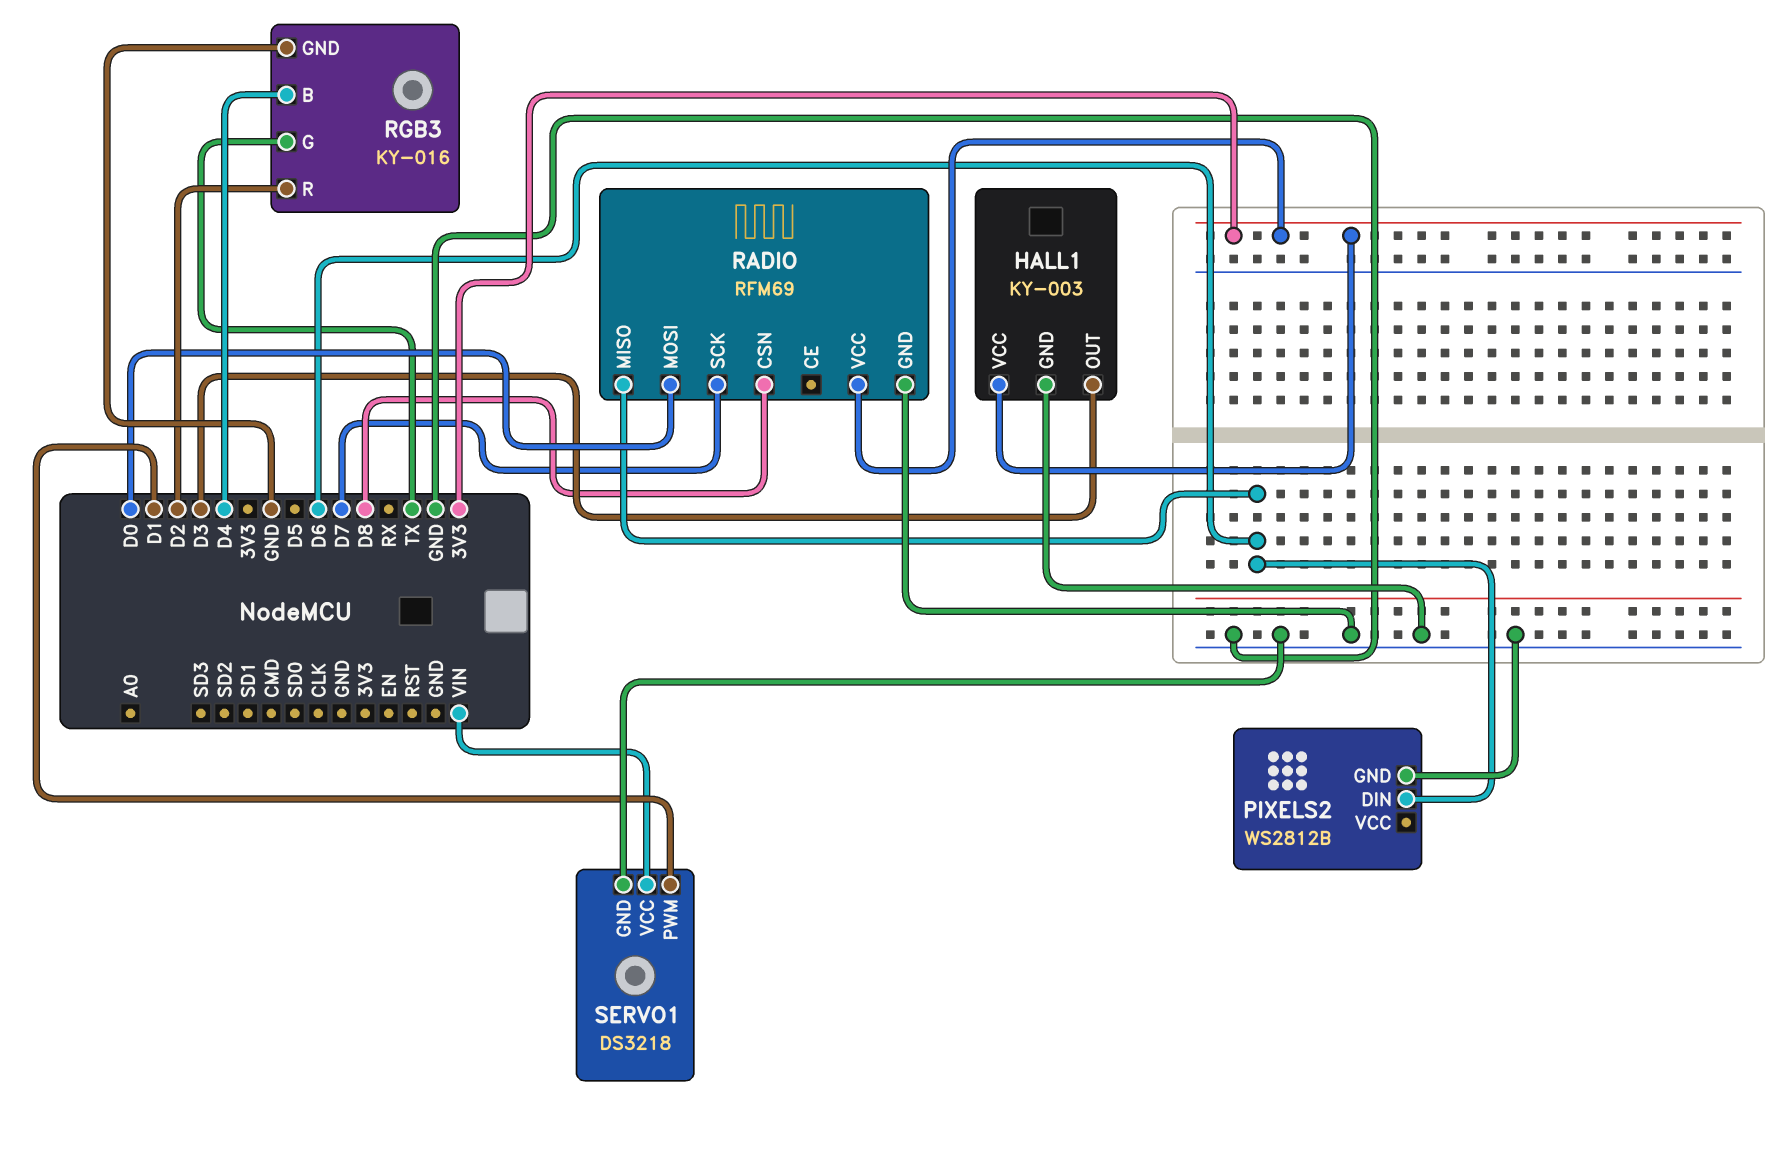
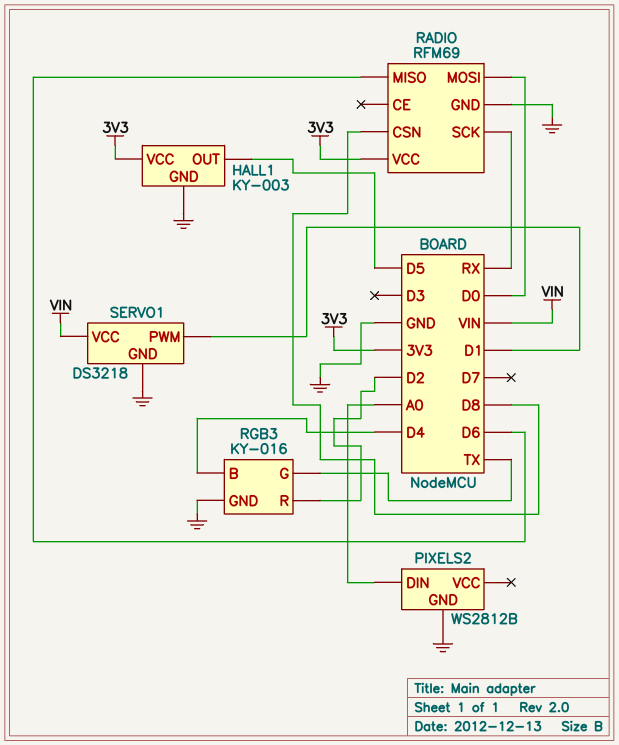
HALL1 pin OUT: D3 -> D5
PIXELS2 pin DIN: D6 -> A0
RADIO pin SCK: D7 -> RX

